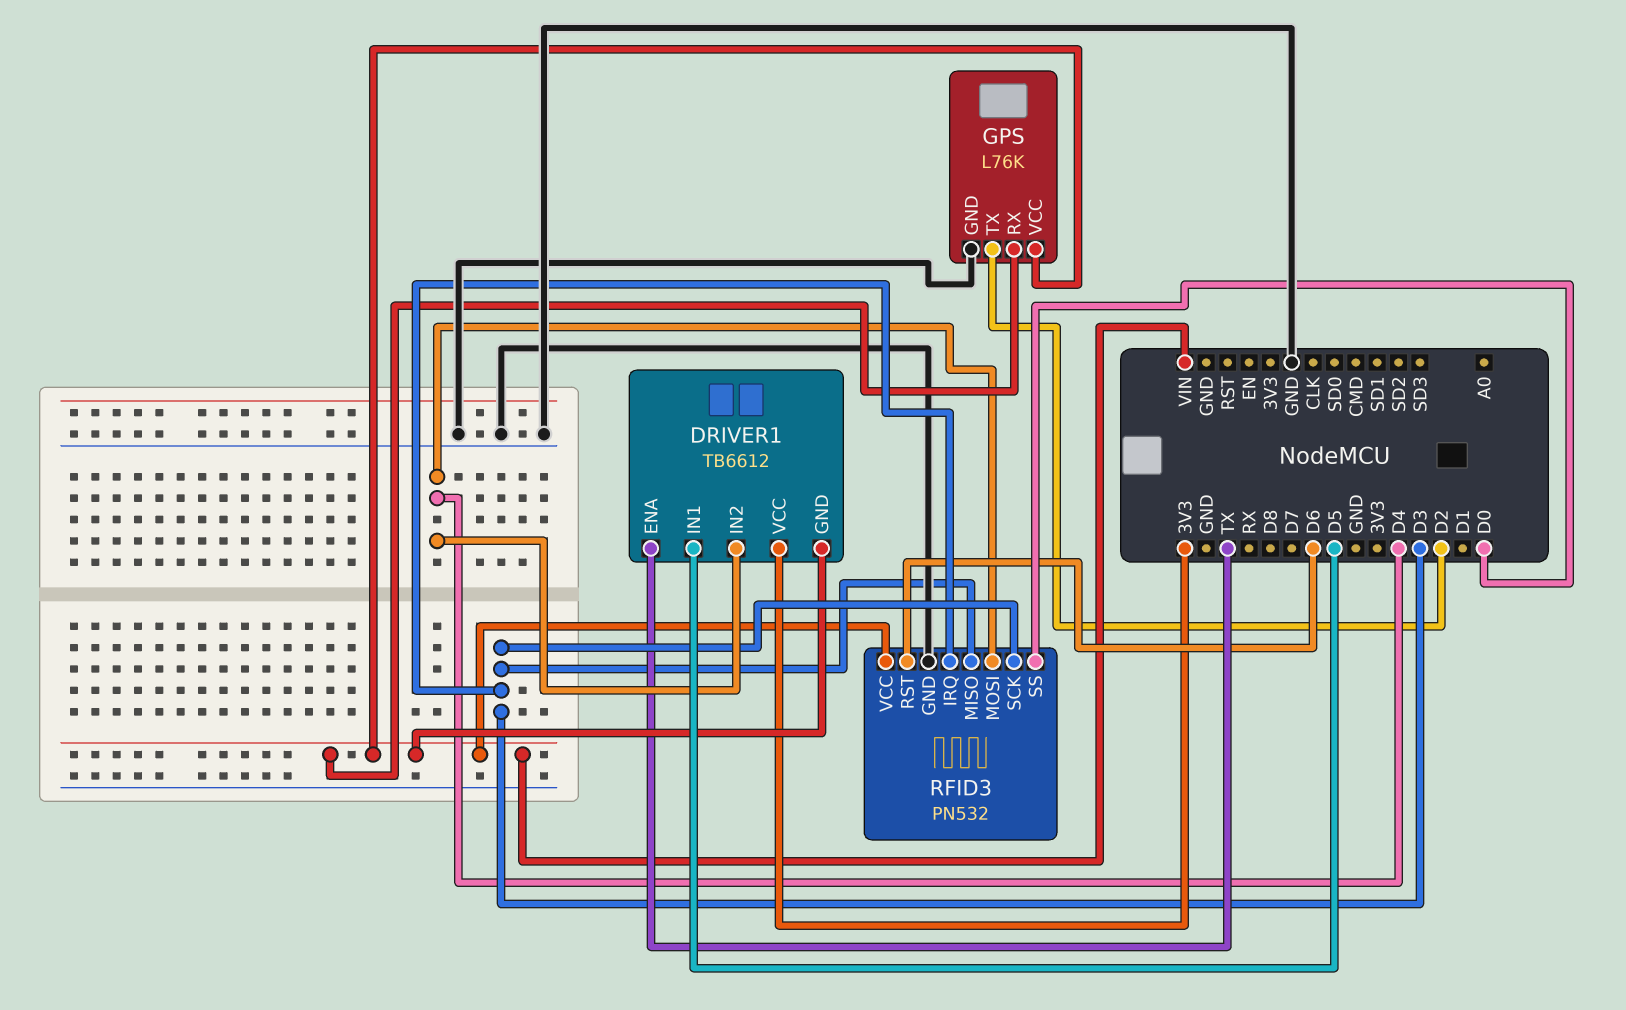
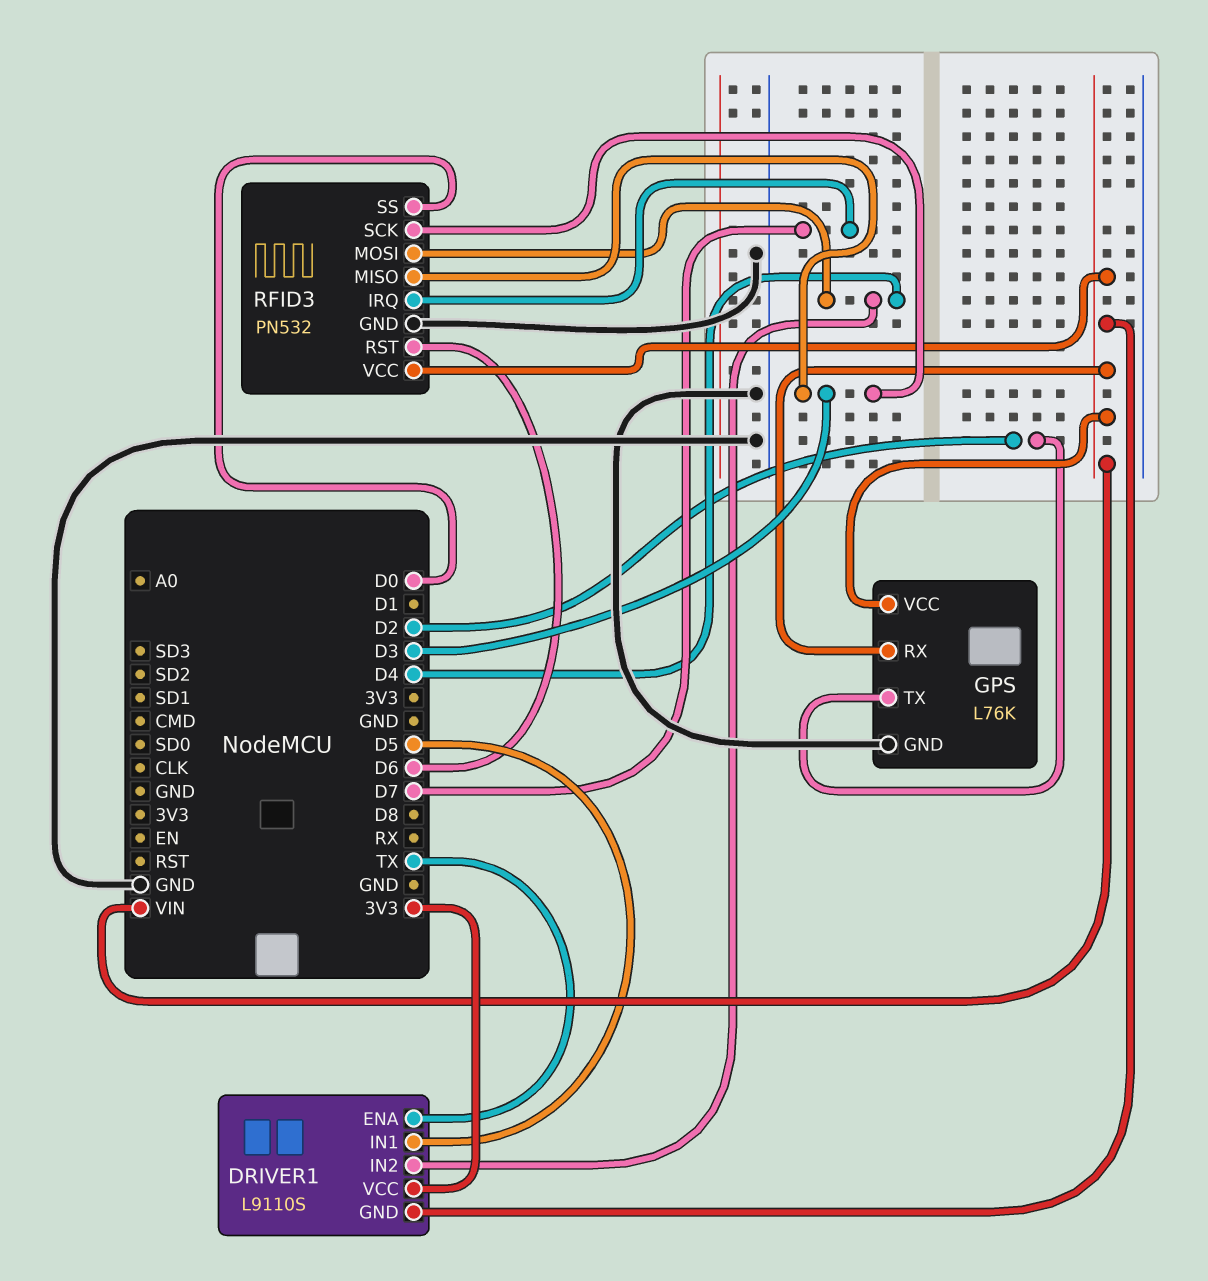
DRIVER1: TB6612 -> L9110S
RFID3 pin IRQ: D3 -> D7

